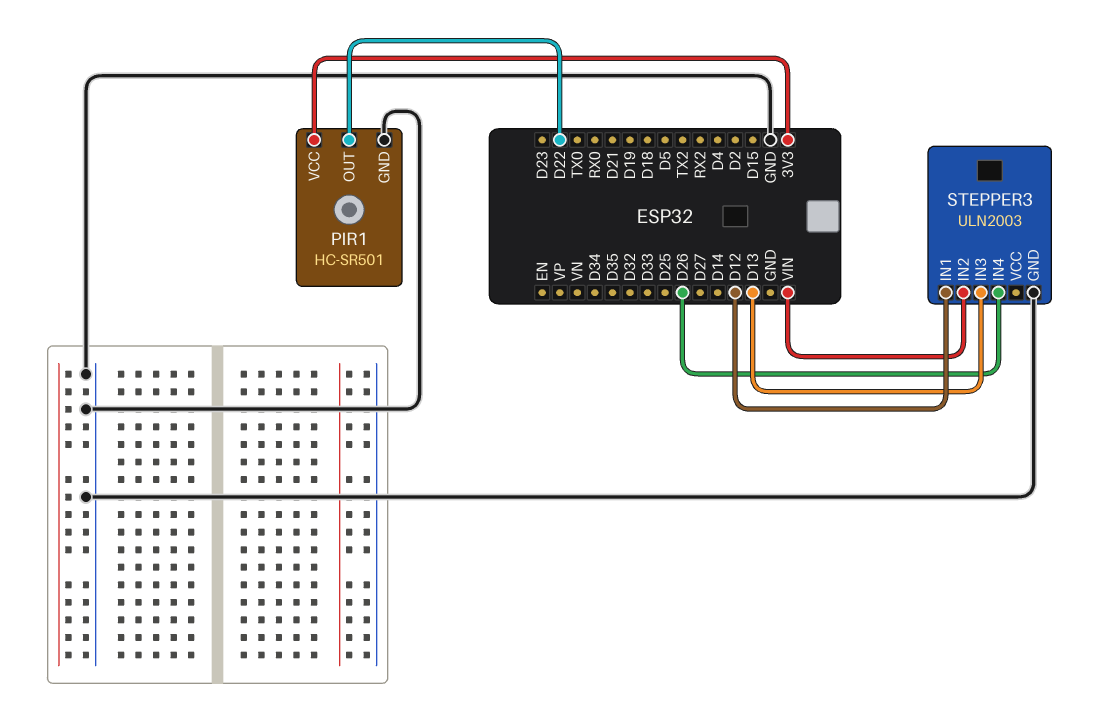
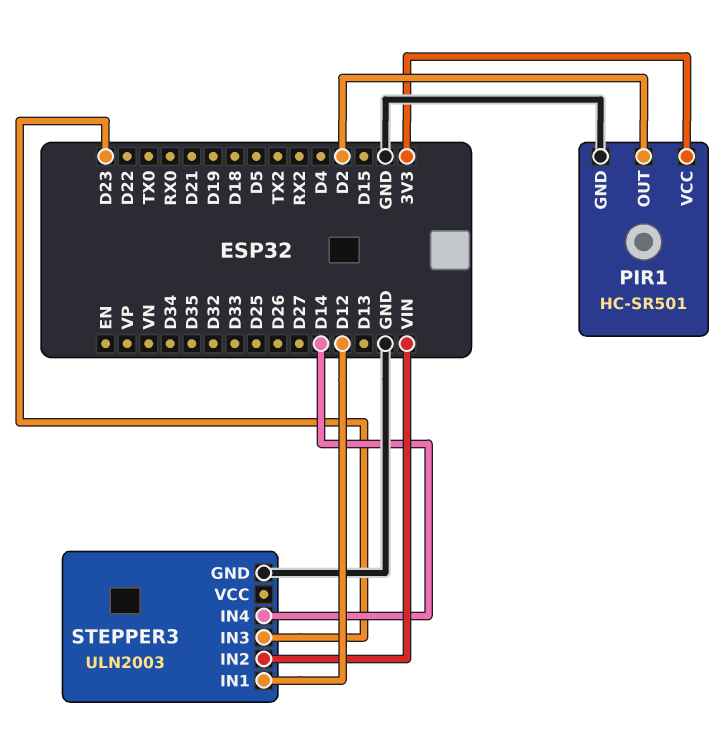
PIR1 pin OUT: D22 -> D2
STEPPER3 pin IN3: D13 -> D23
STEPPER3 pin IN4: D26 -> D14

